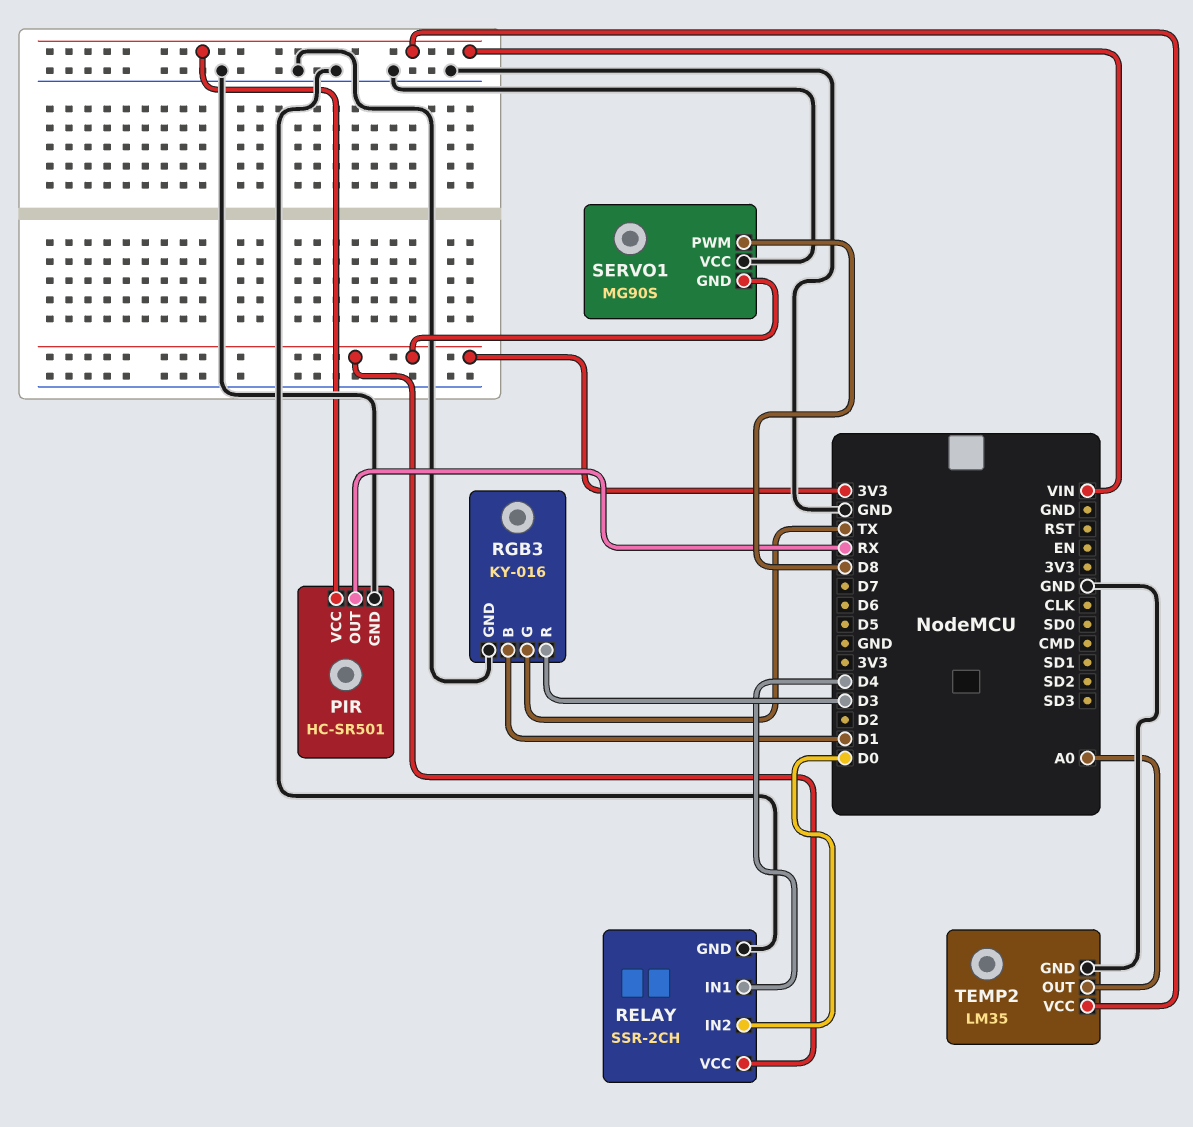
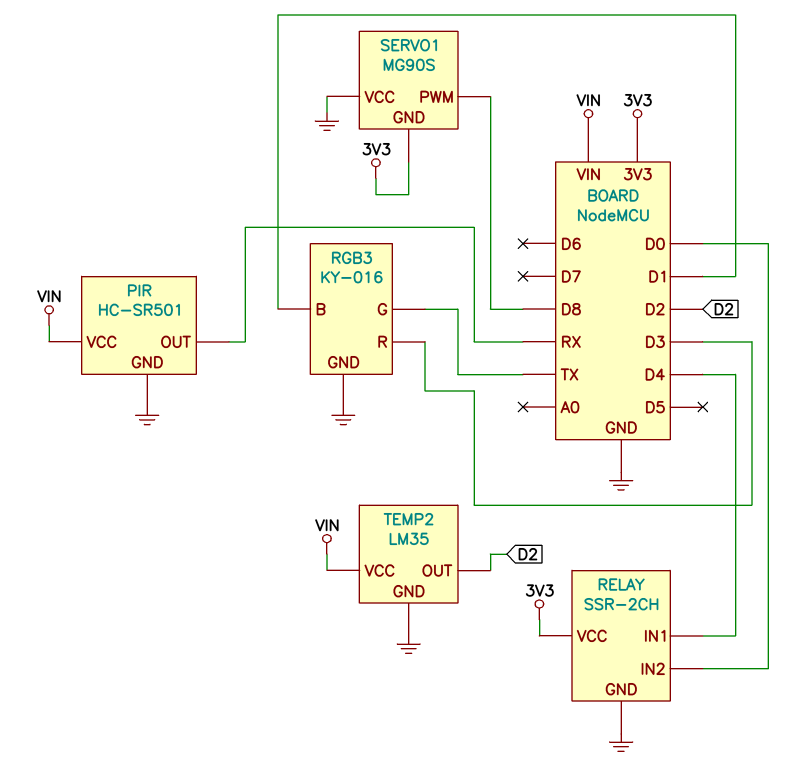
TEMP2 pin OUT: A0 -> D2

